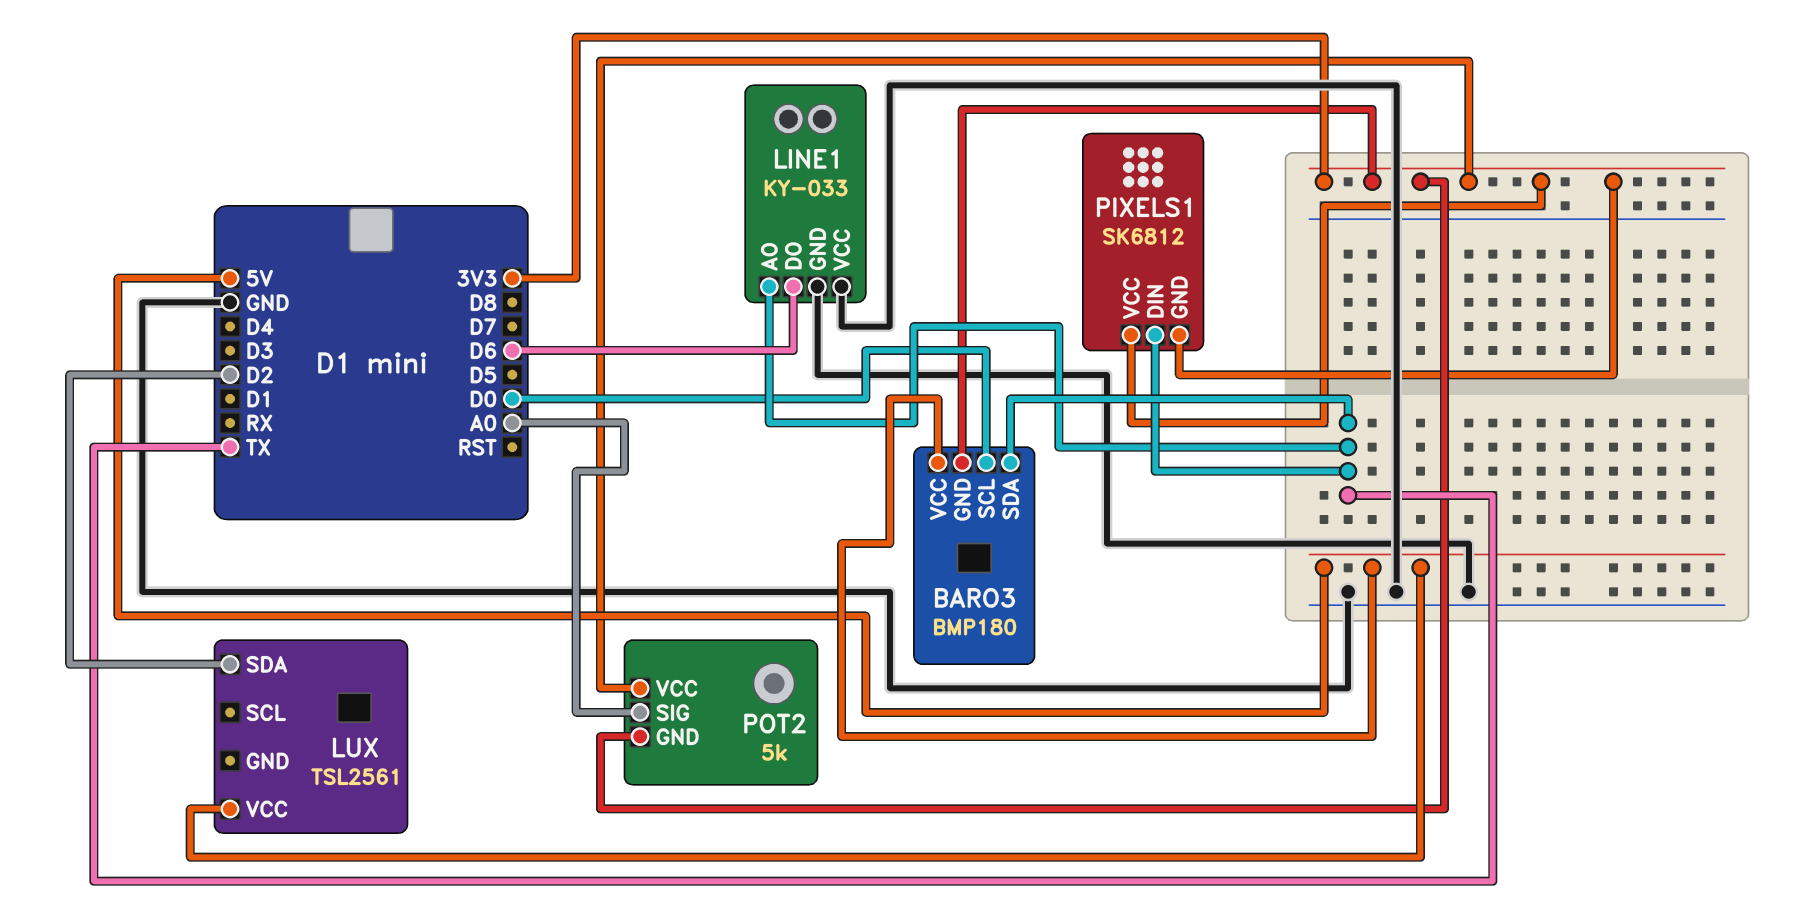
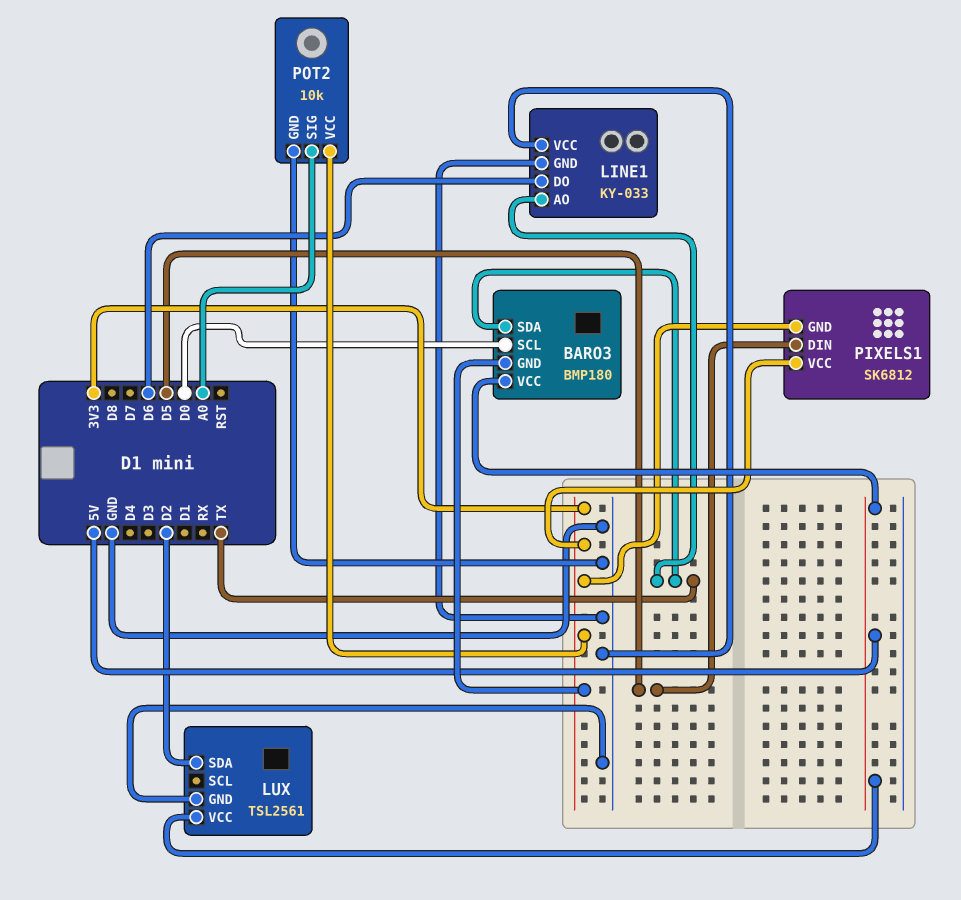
LUX pin GND: none -> GND
PIXELS1 pin DIN: TX -> D5
POT2: 5k -> 10k
POT2 pin GND: 3V3 -> GND

